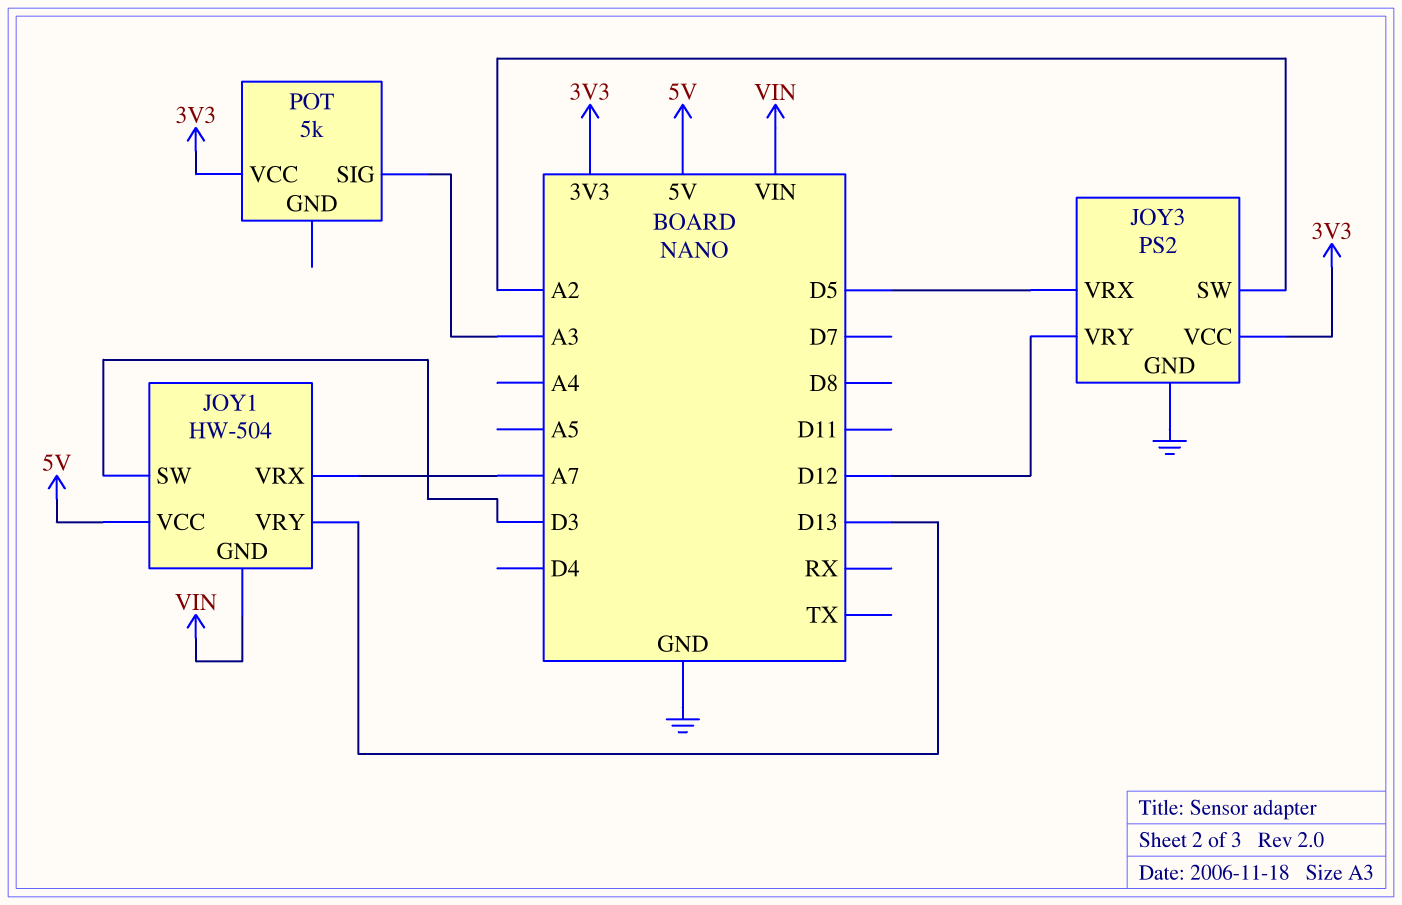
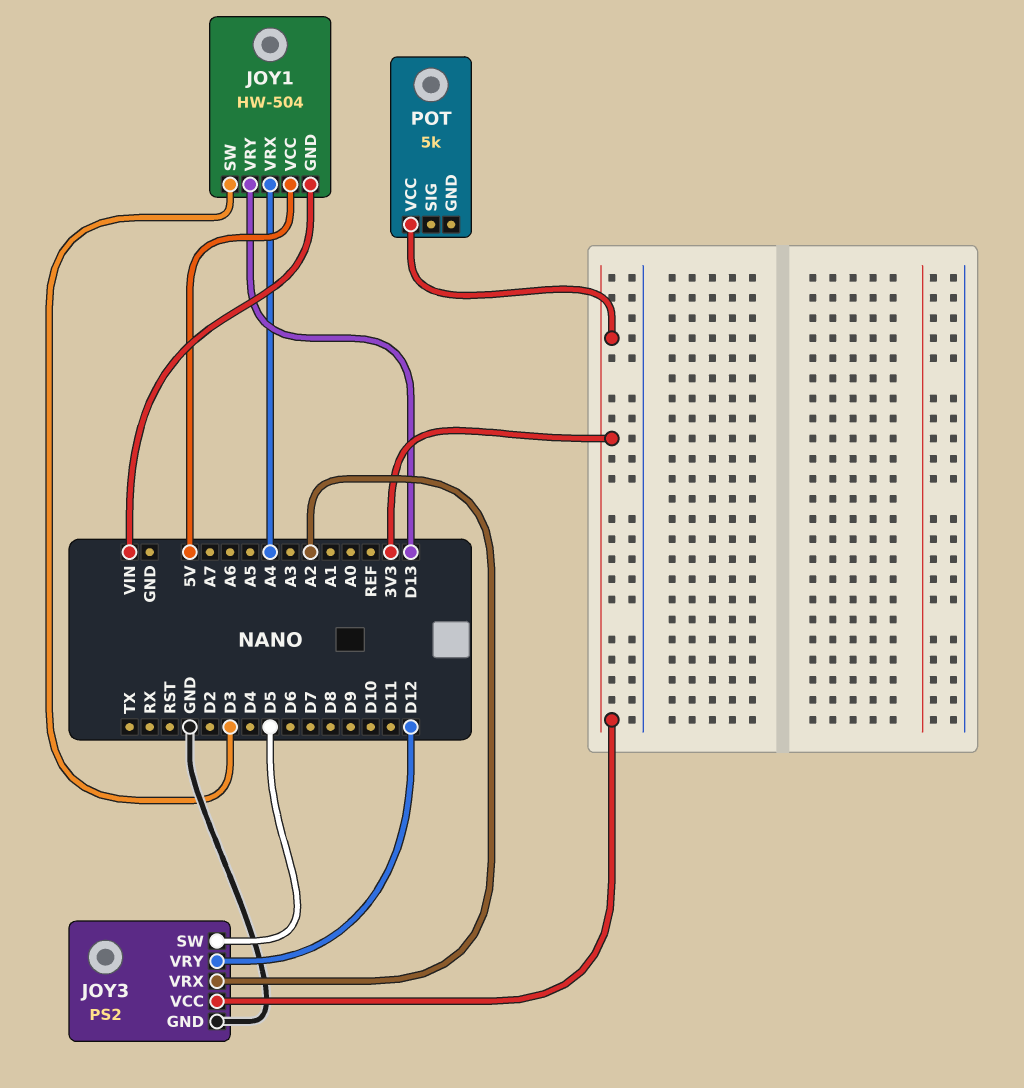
JOY1 pin VRX: A7 -> A4
JOY3 pin SW: A2 -> D5
JOY3 pin VRX: D5 -> A2
POT pin SIG: A3 -> none

